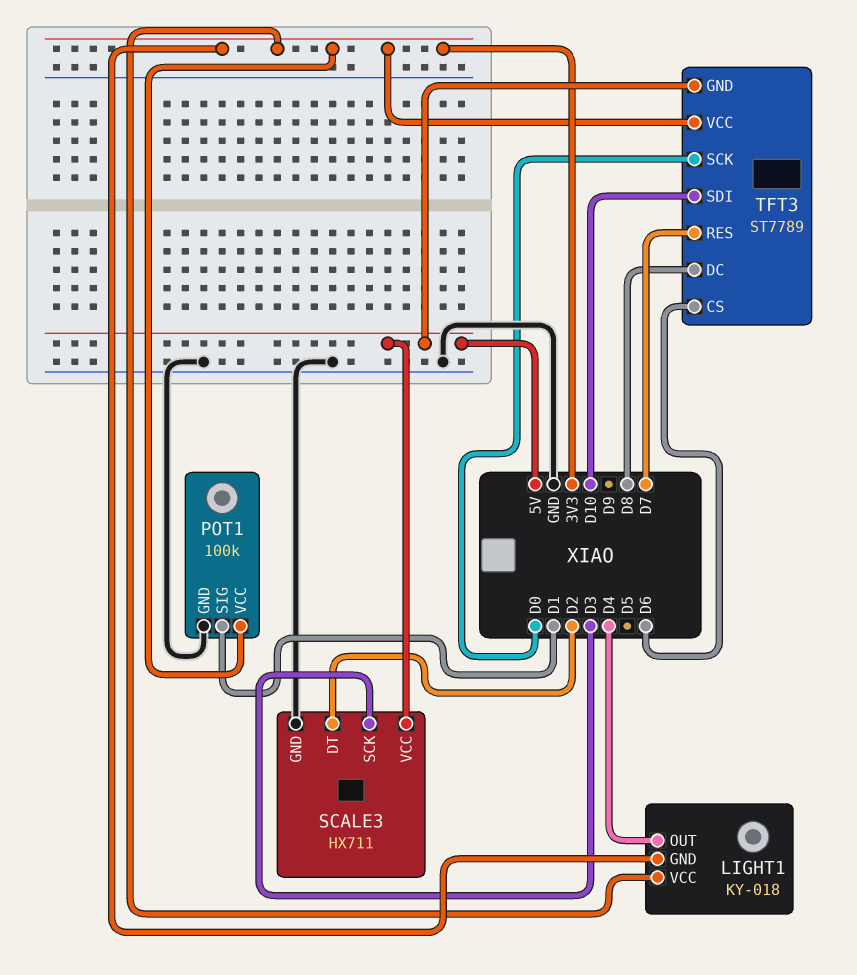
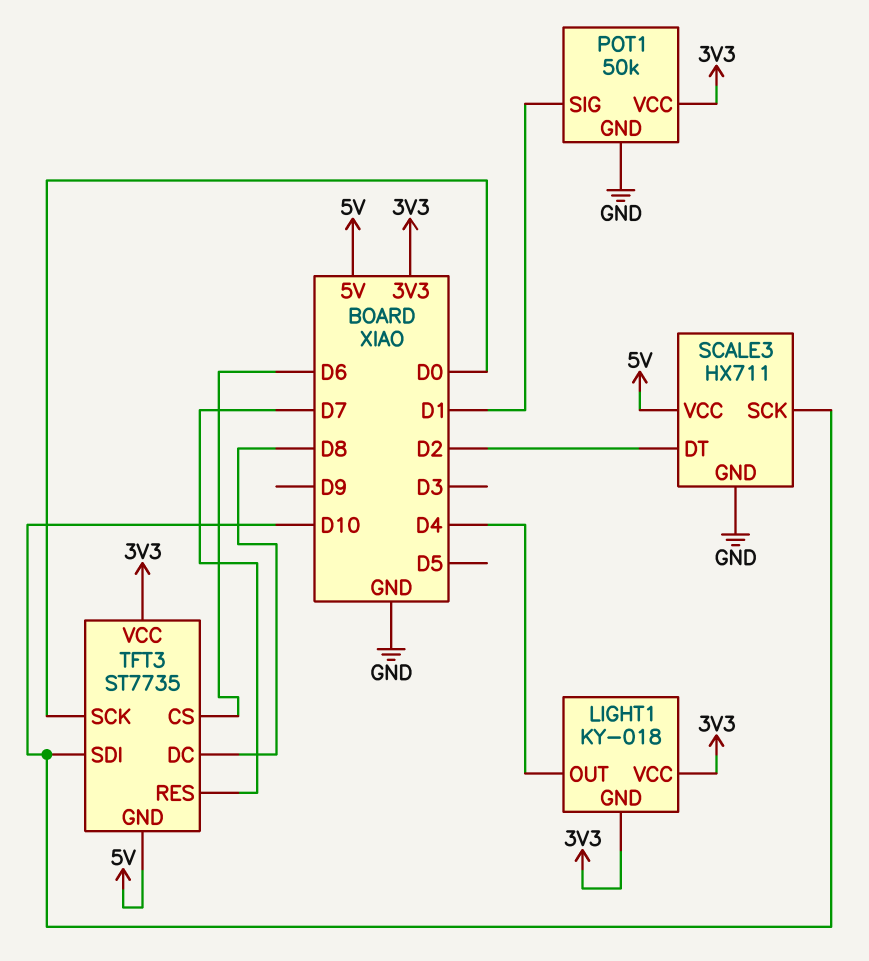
POT1: 100k -> 50k
SCALE3 pin SCK: D3 -> D10
TFT3: ST7789 -> ST7735

